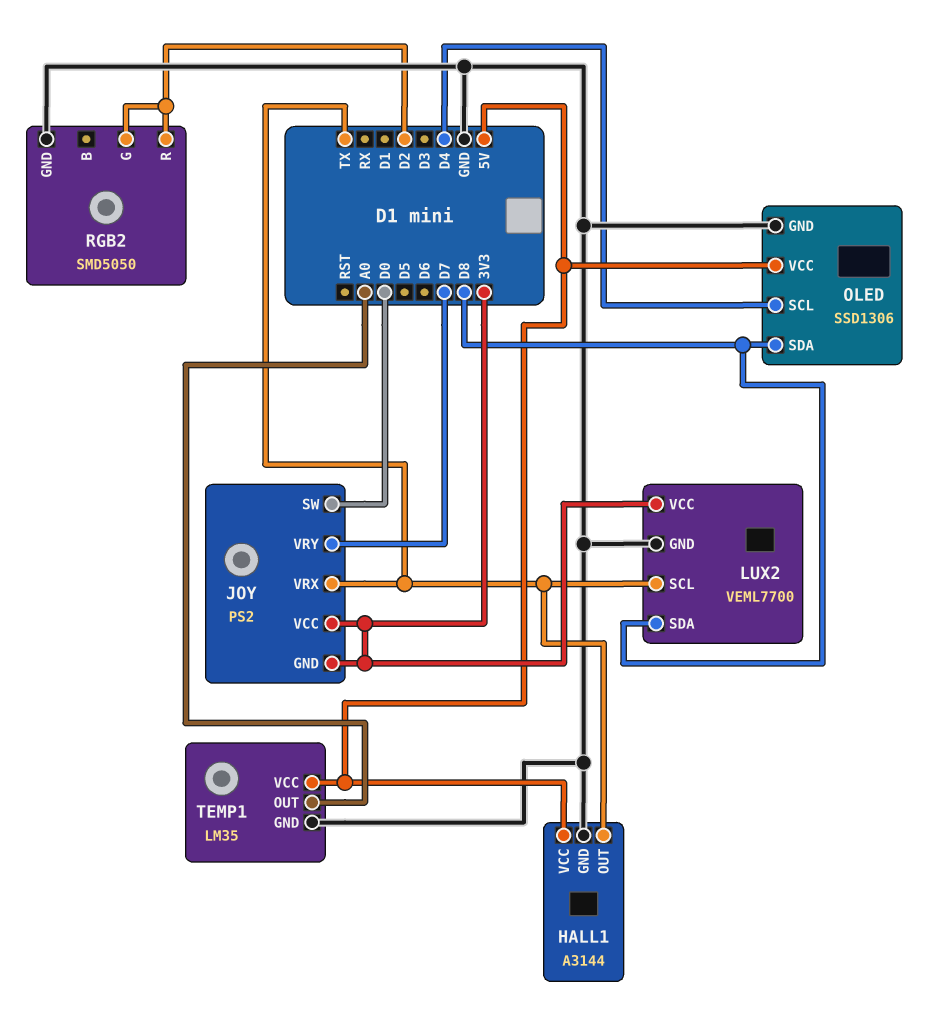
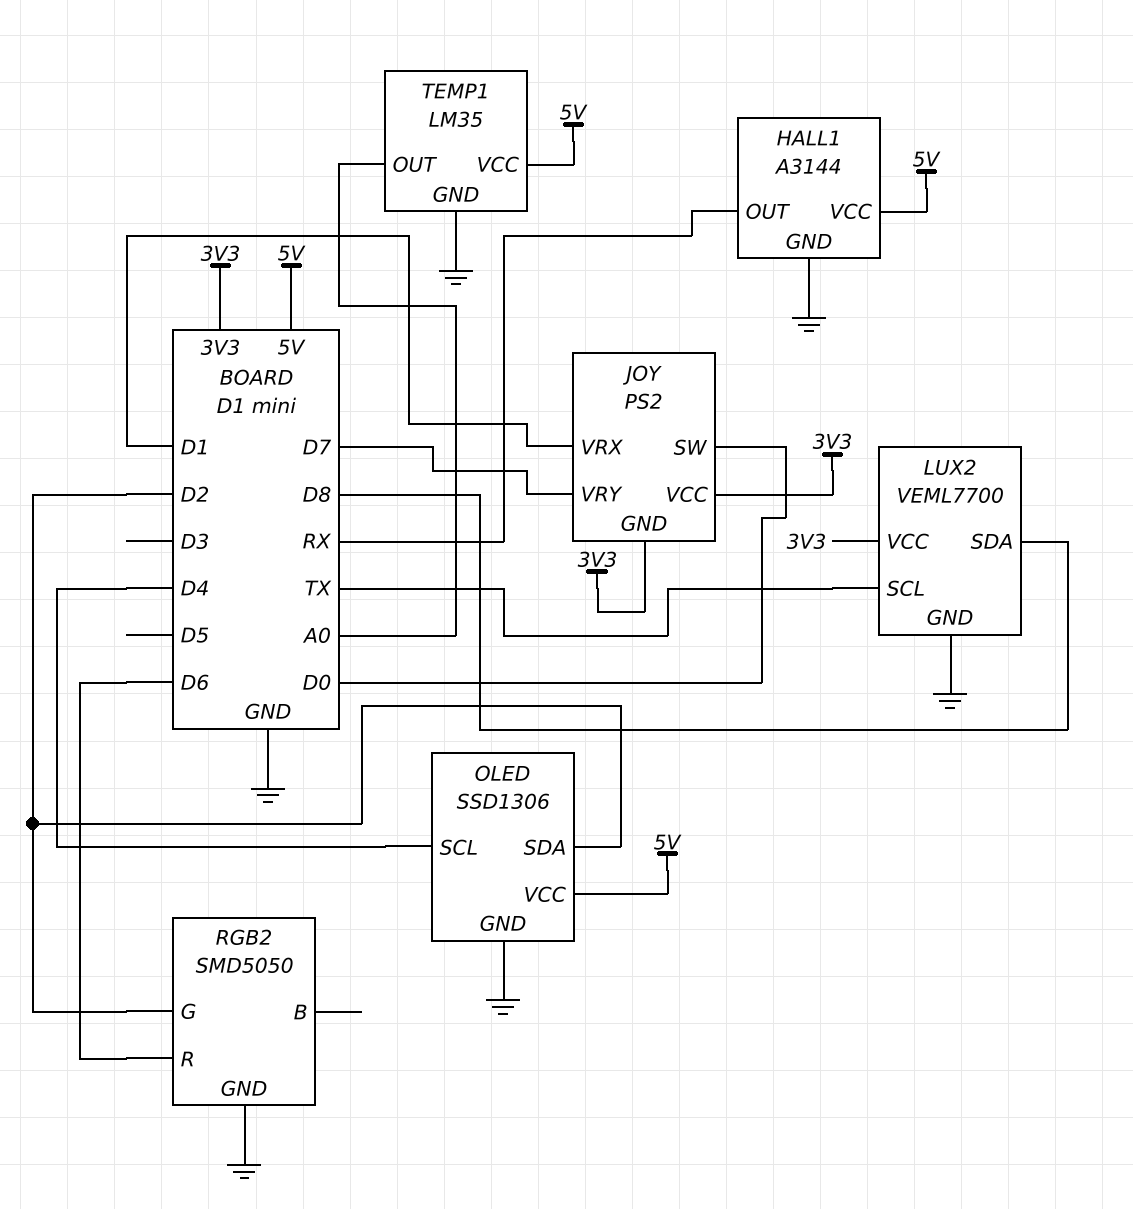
HALL1 pin OUT: TX -> RX
JOY pin VRX: TX -> D1
OLED pin SDA: D8 -> D2
RGB2 pin R: D2 -> D6

